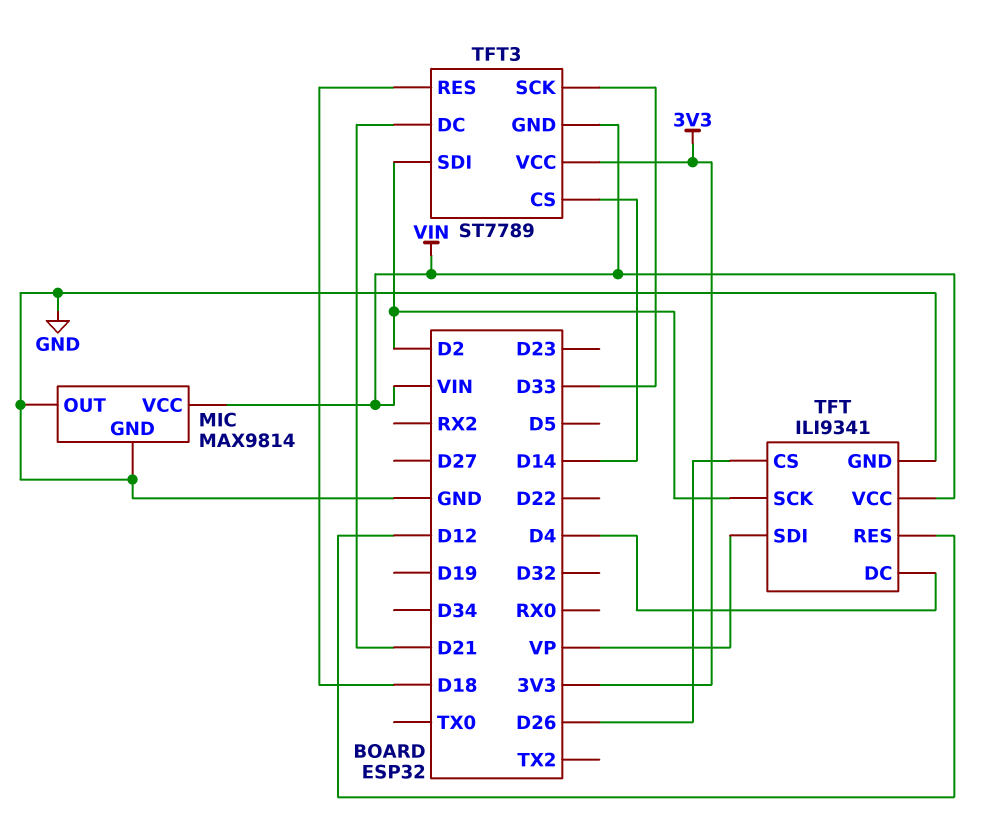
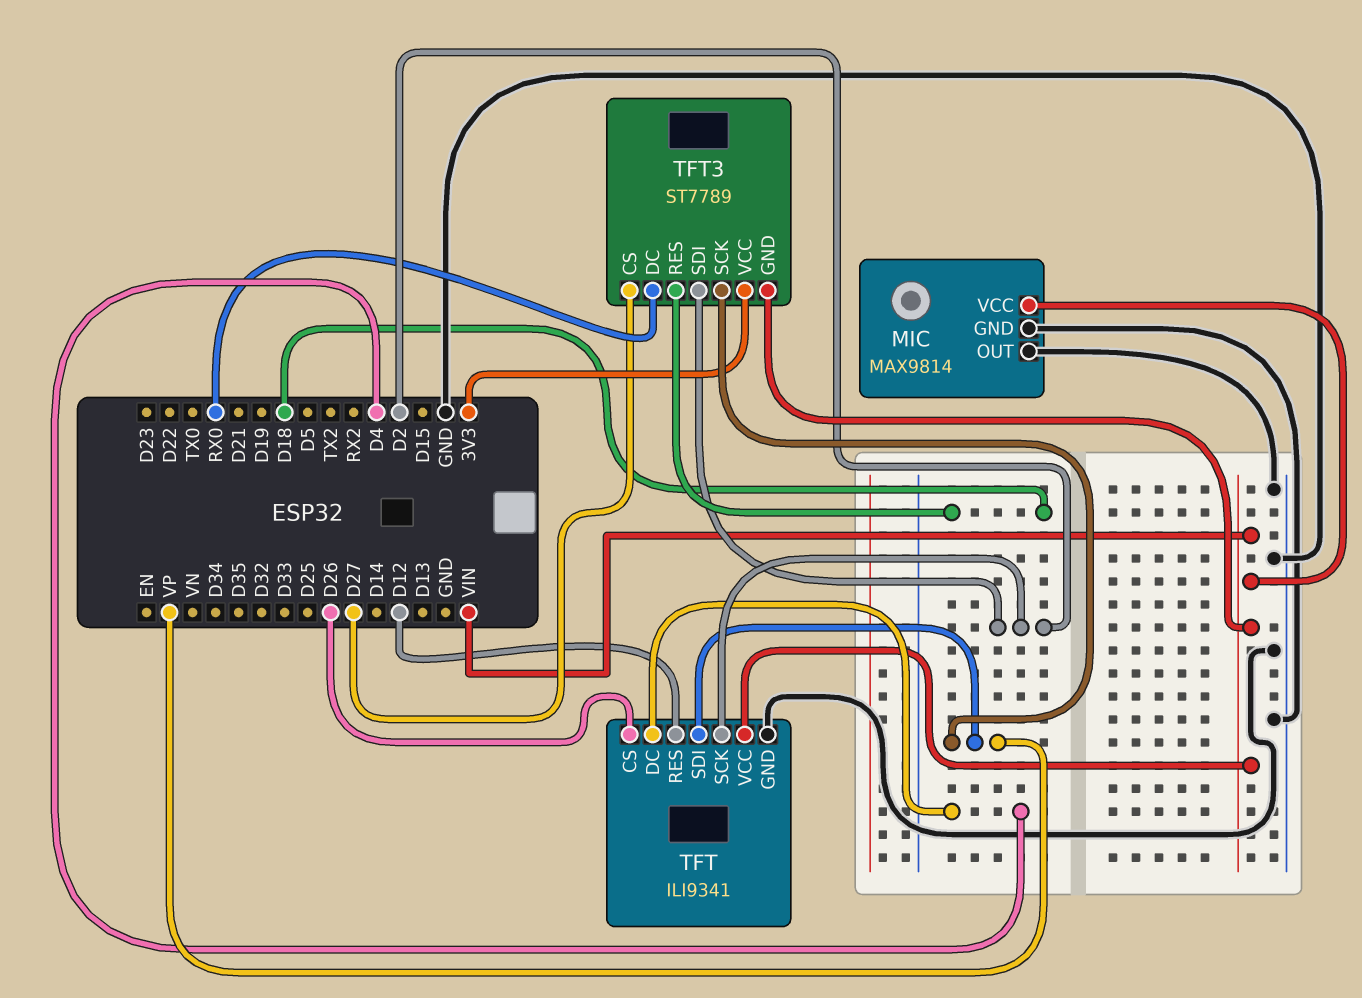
TFT3 pin CS: D14 -> D27
TFT3 pin DC: D21 -> RX0
TFT3 pin SCK: D33 -> VP

